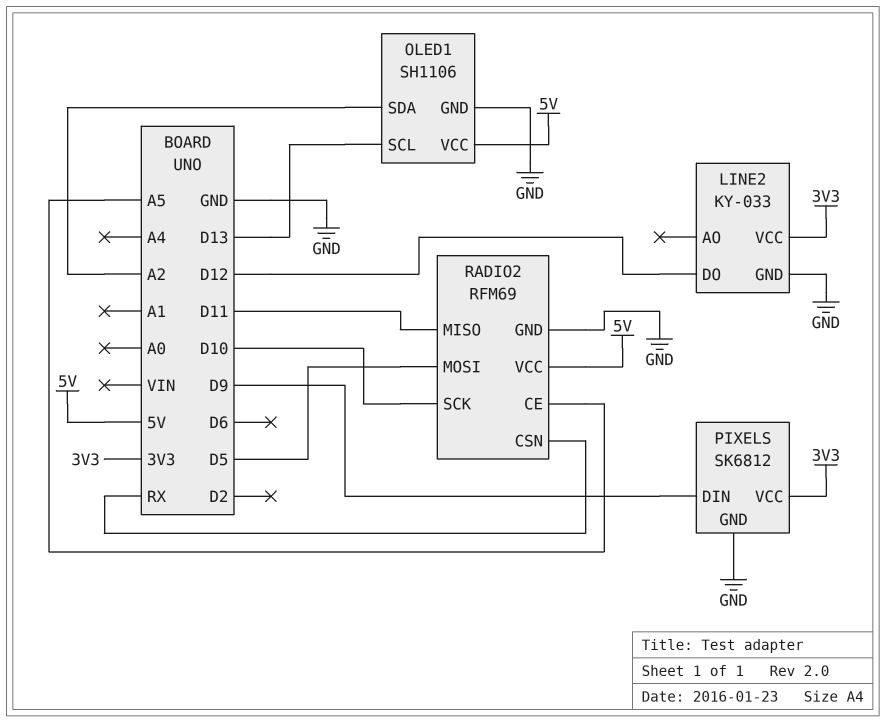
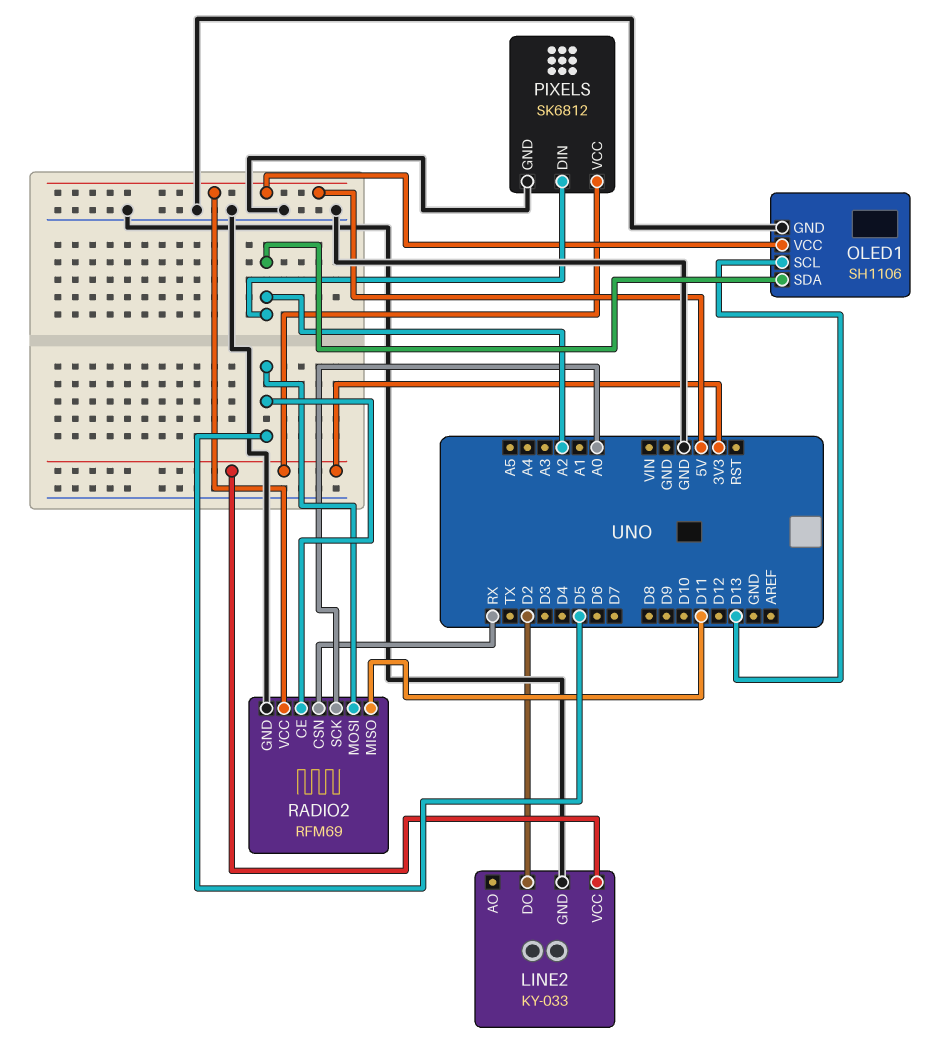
LINE2 pin DO: D12 -> D2
PIXELS pin DIN: D9 -> A2
RADIO2 pin CE: A5 -> D5
RADIO2 pin SCK: D10 -> A0

